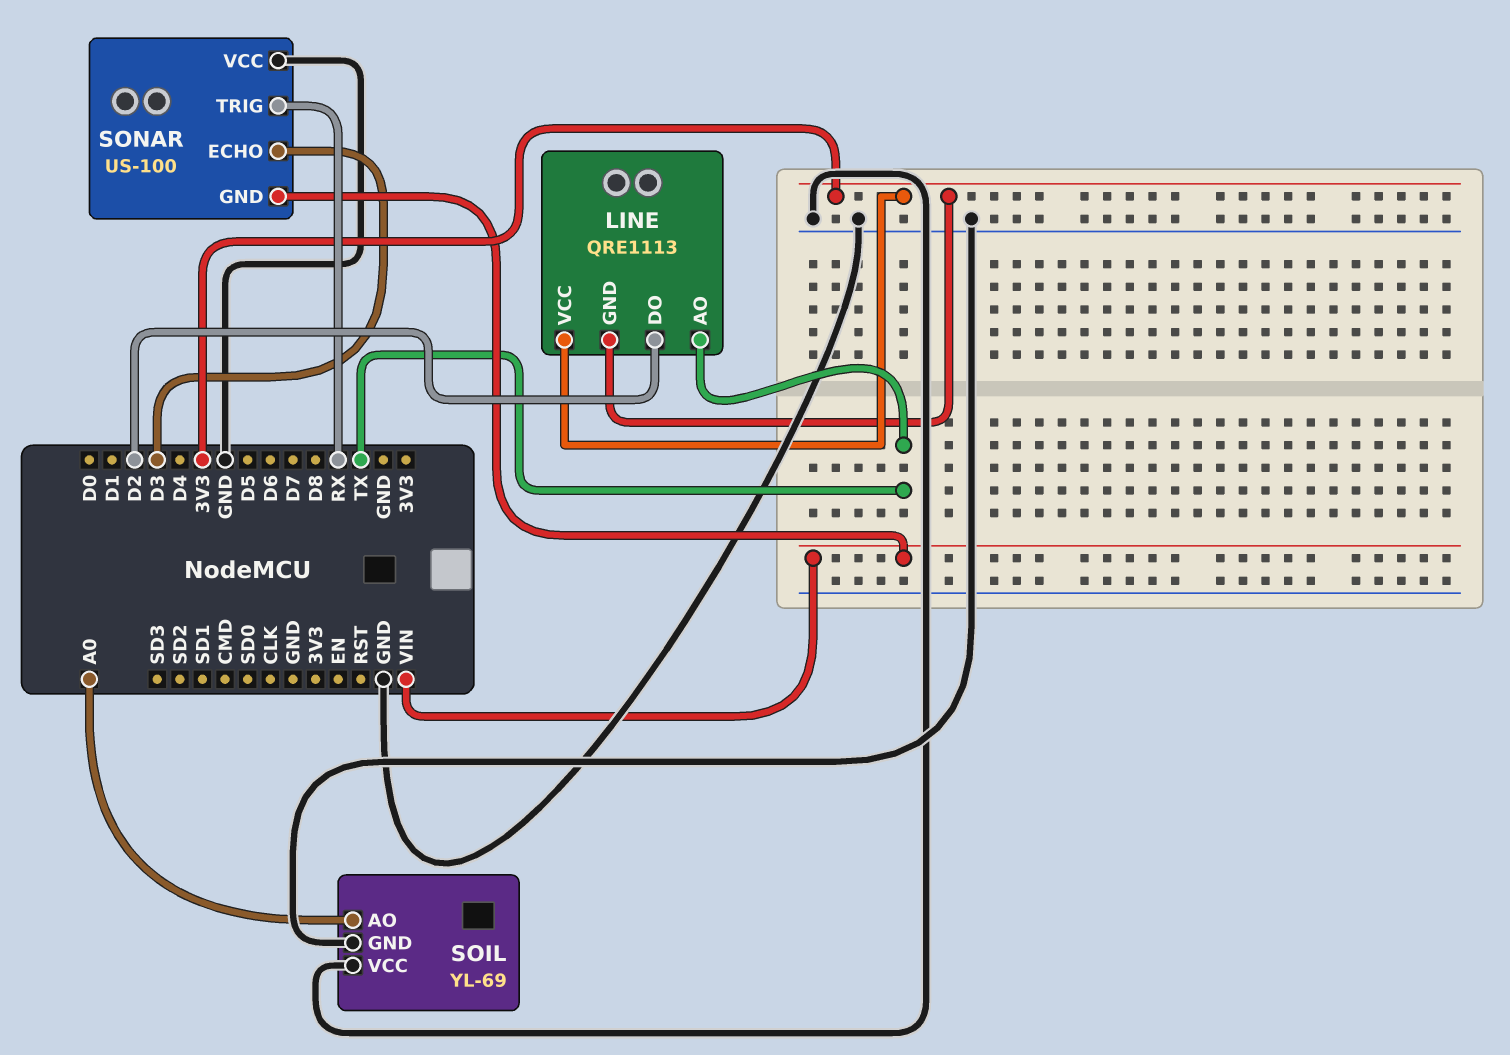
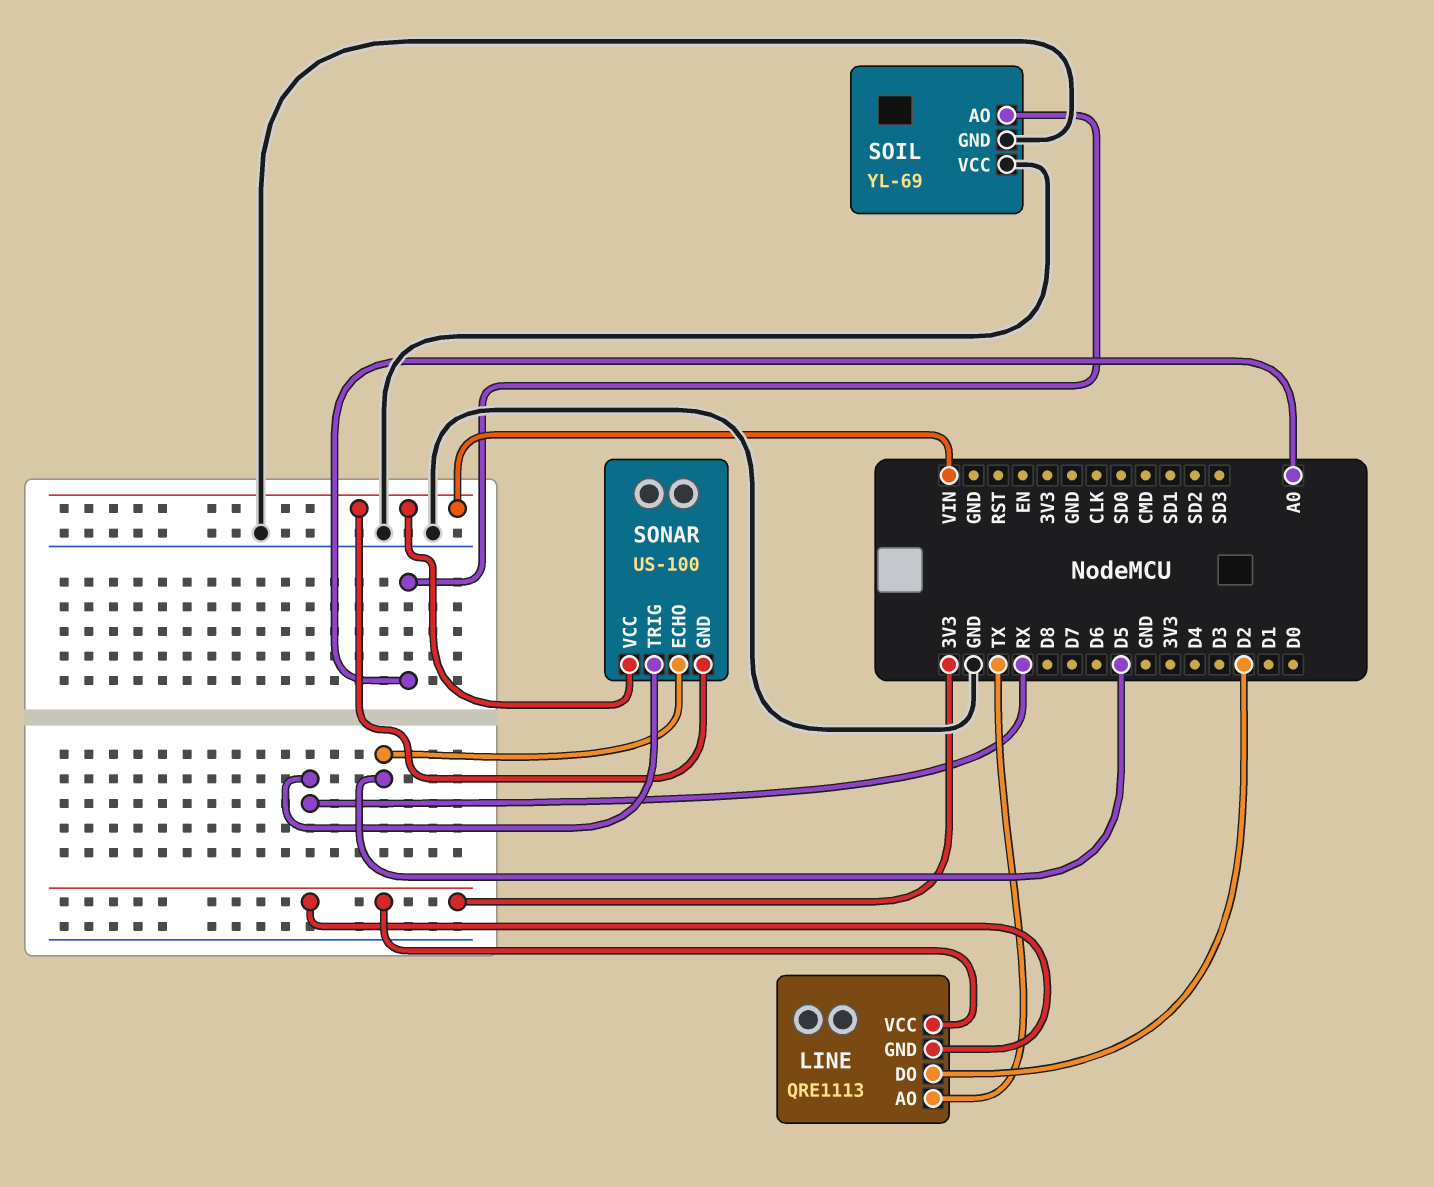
SONAR pin ECHO: D3 -> D5
SONAR pin VCC: GND -> VIN

